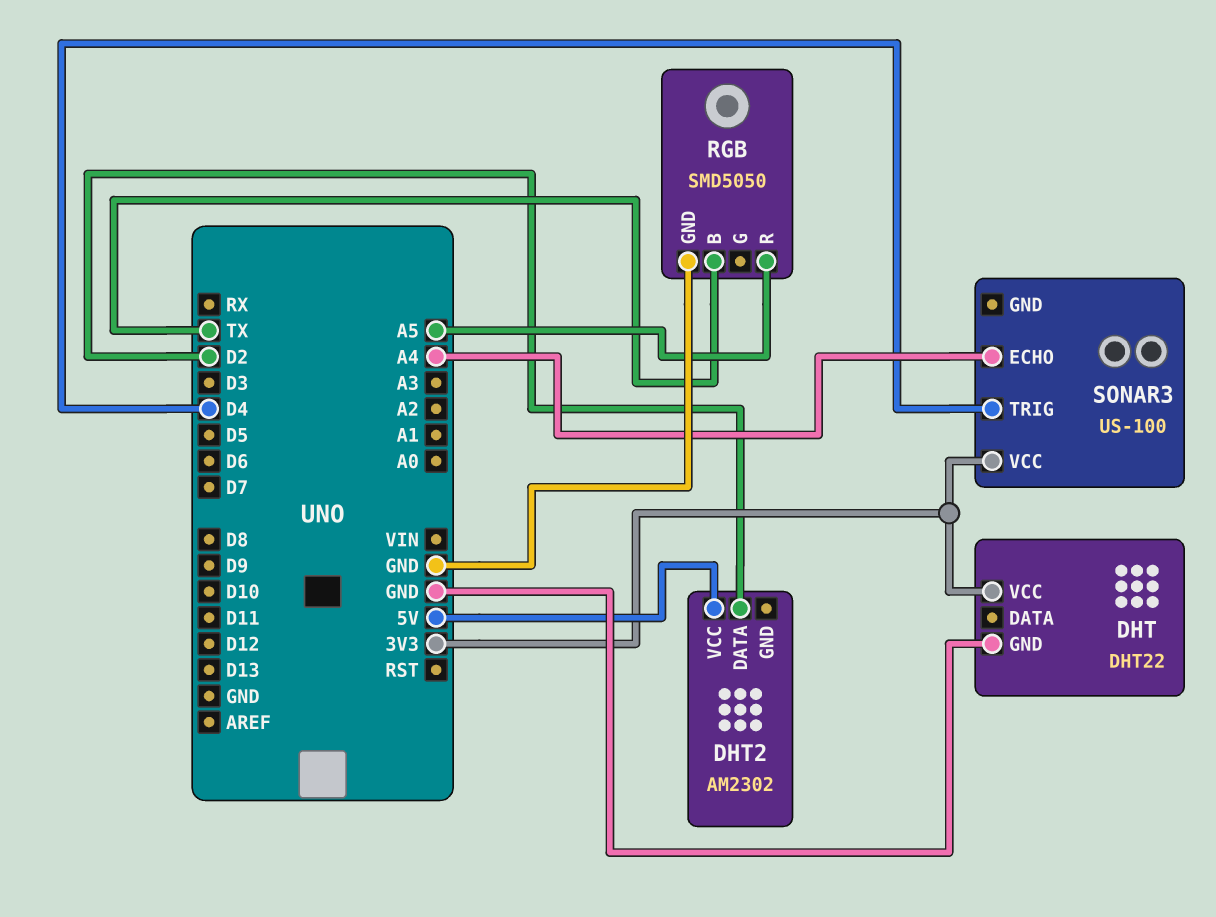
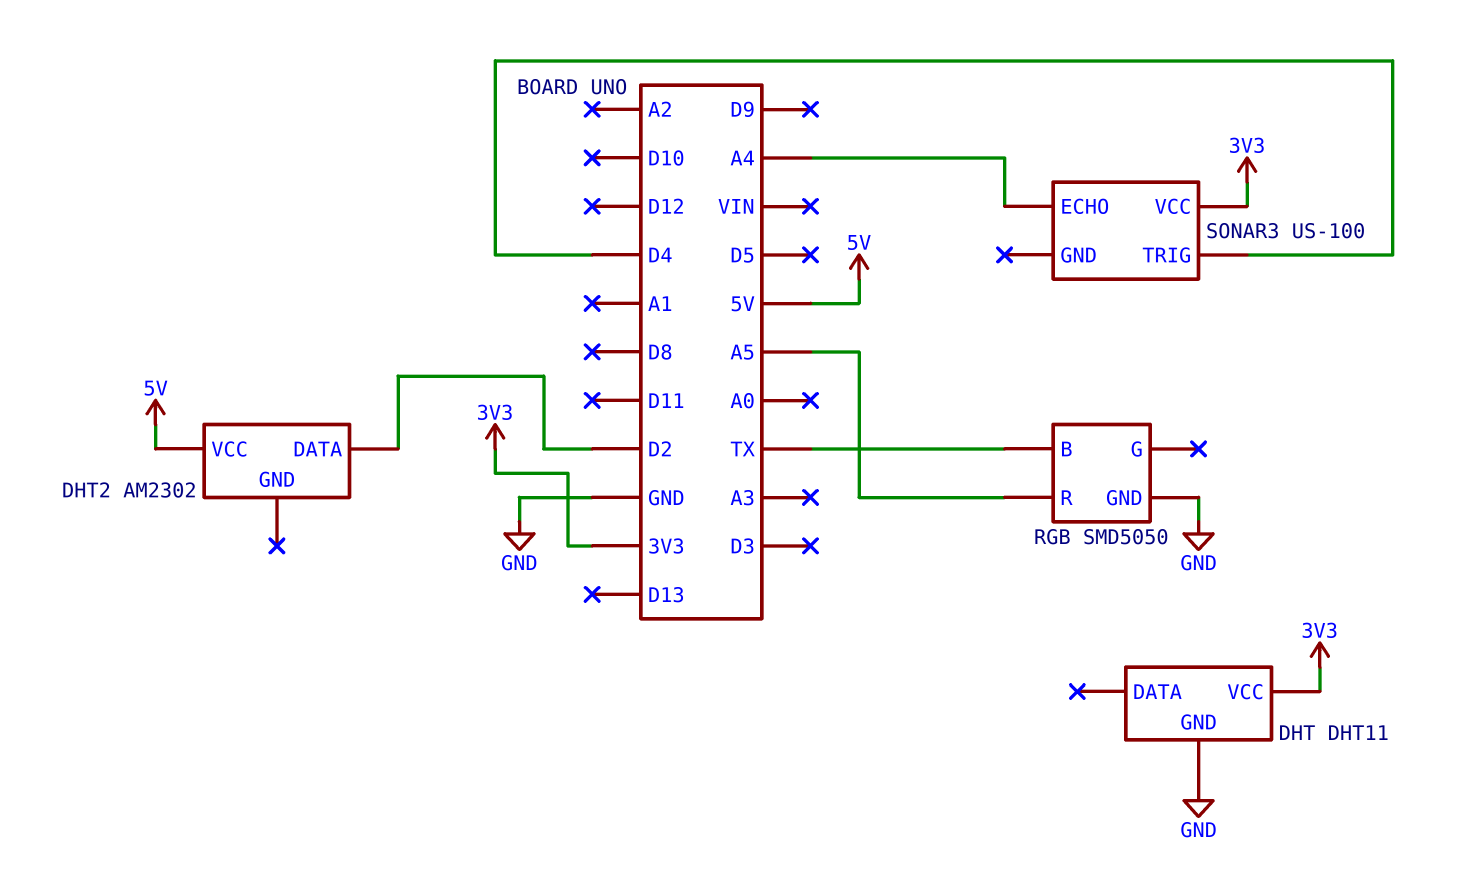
DHT: DHT22 -> DHT11

